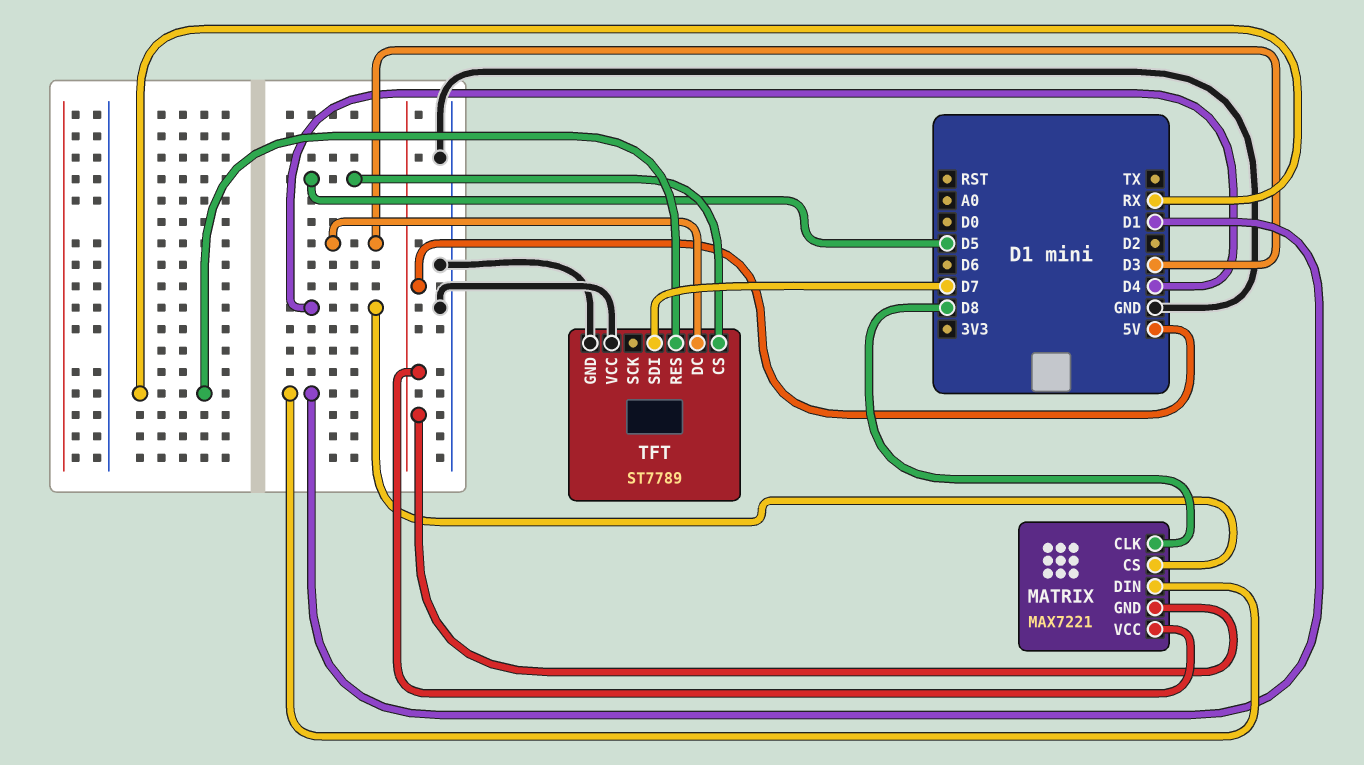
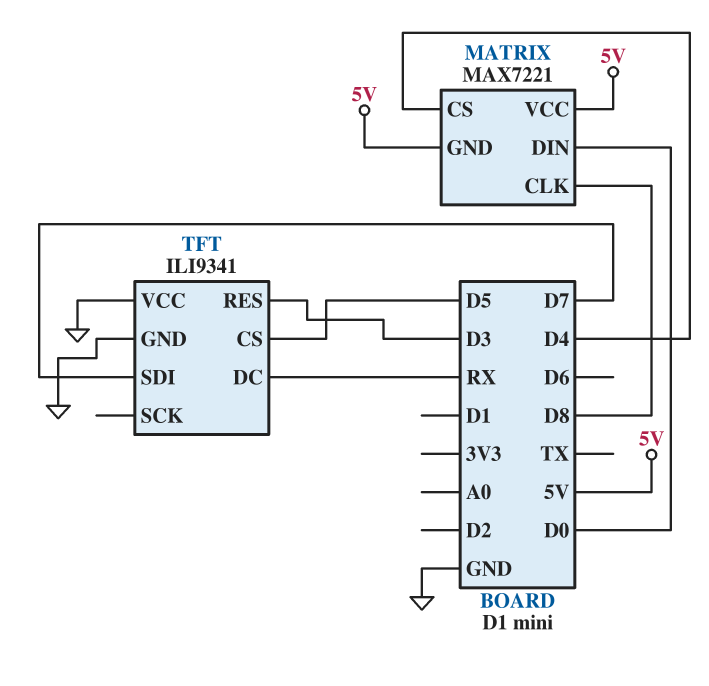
MATRIX pin DIN: D1 -> D0
TFT: ST7789 -> ILI9341
TFT pin DC: D3 -> RX
TFT pin RES: RX -> D3

